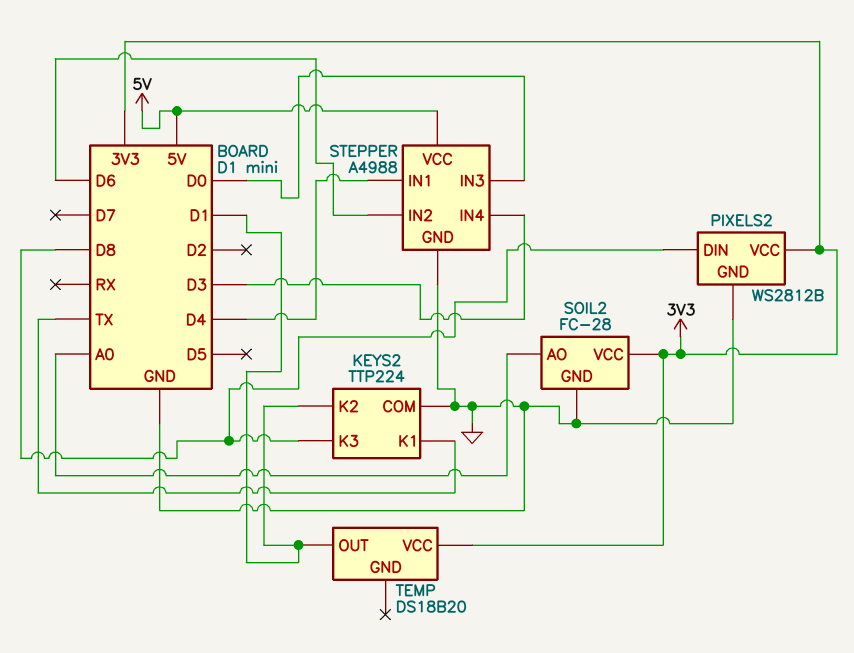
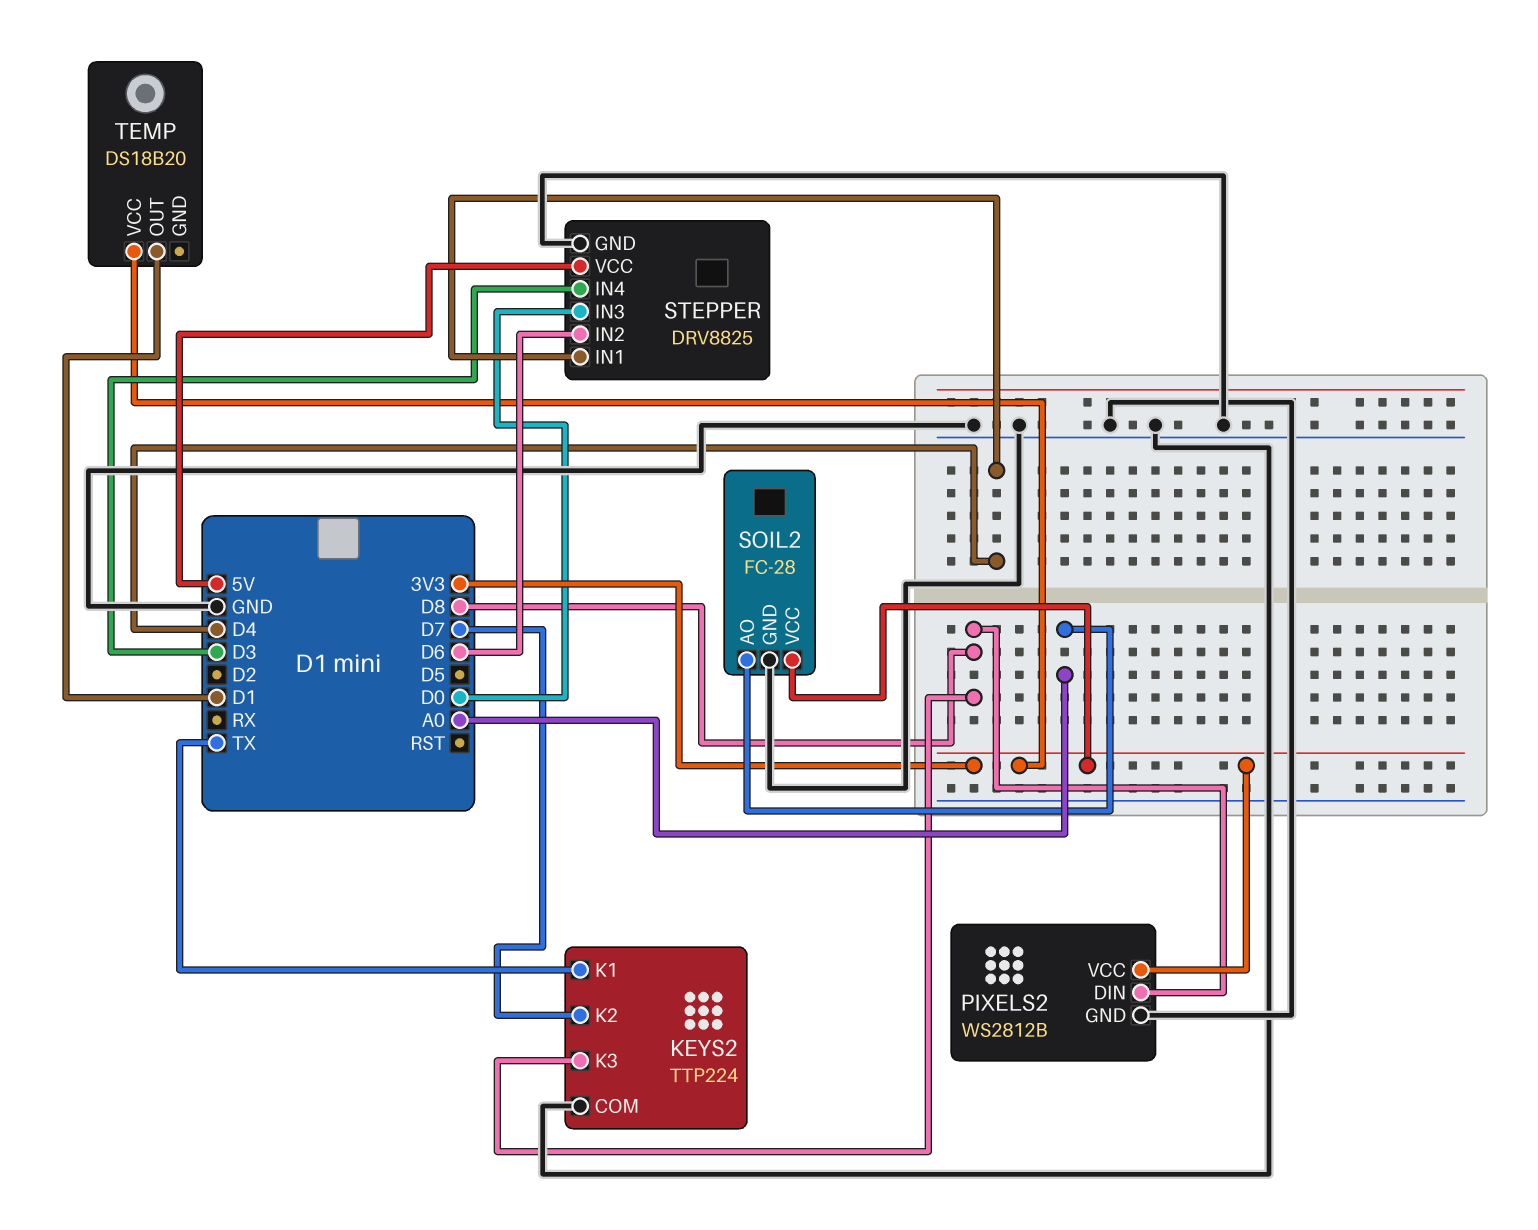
KEYS2 pin K2: D1 -> D7
STEPPER: A4988 -> DRV8825

